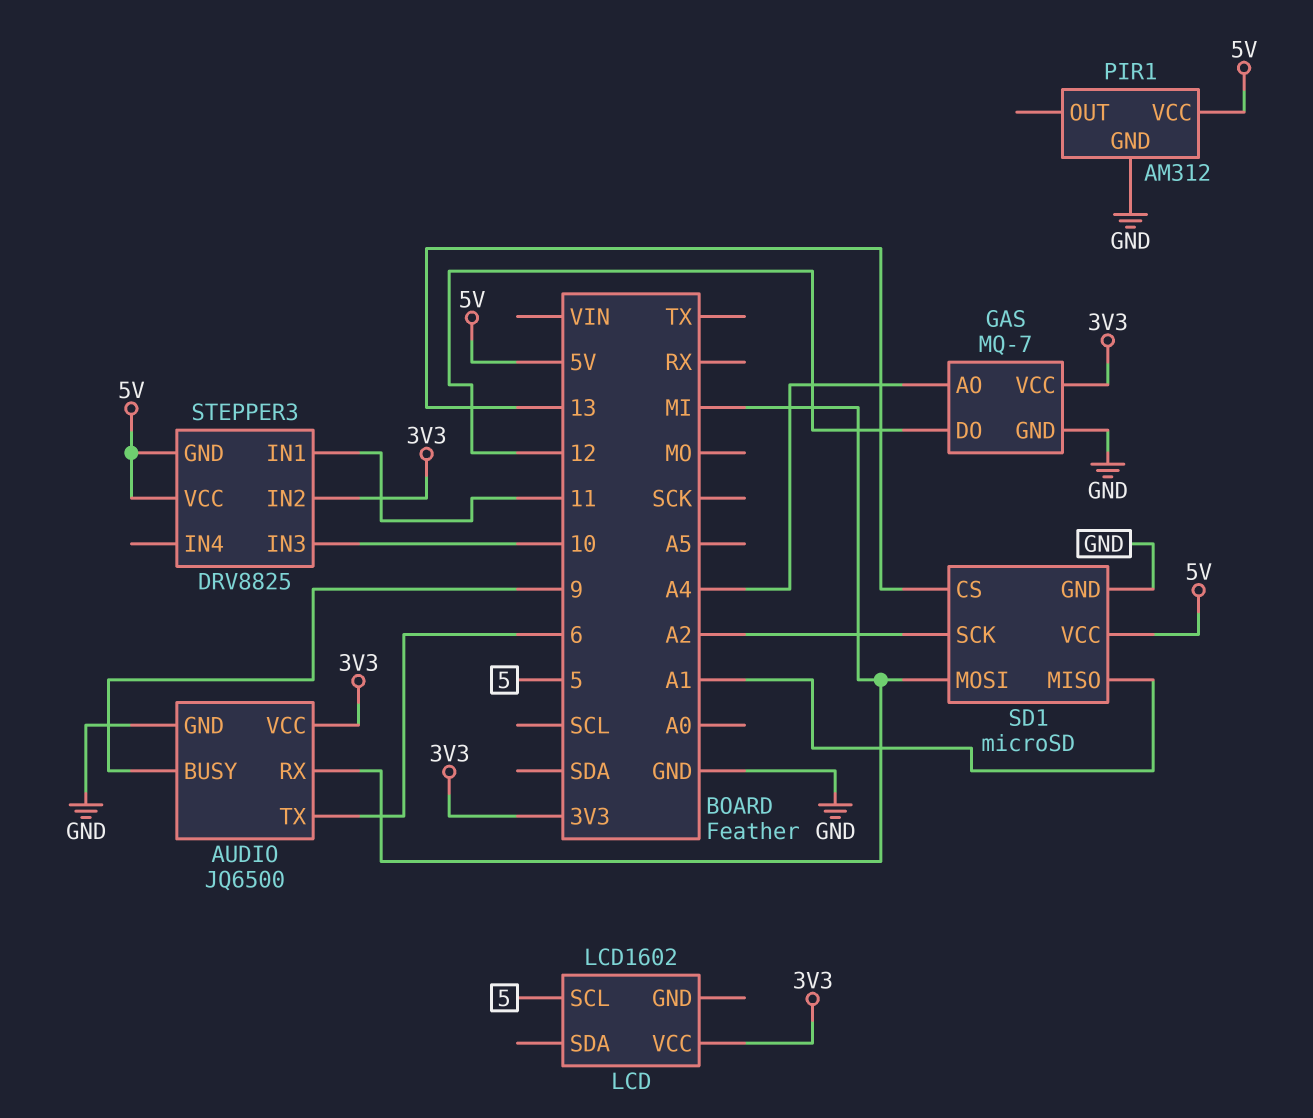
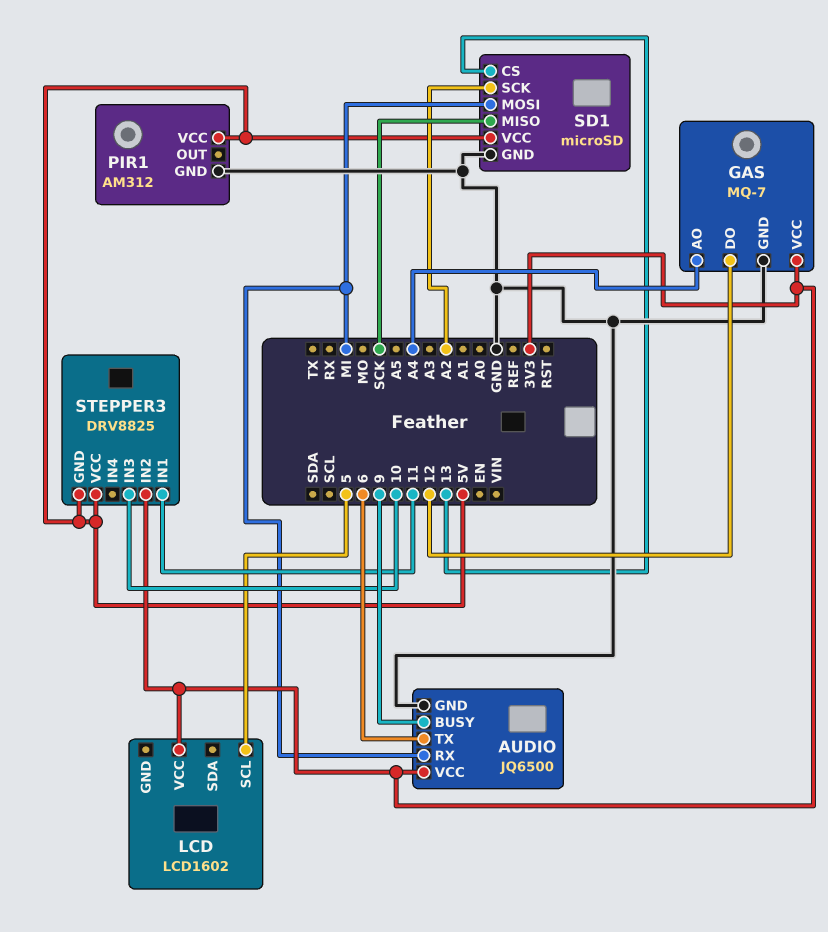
SD1 pin MISO: A1 -> SCK

